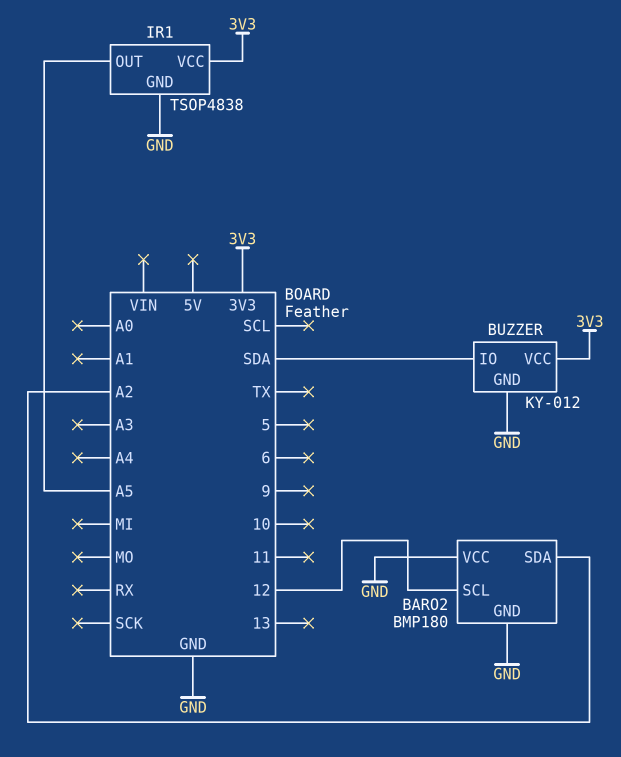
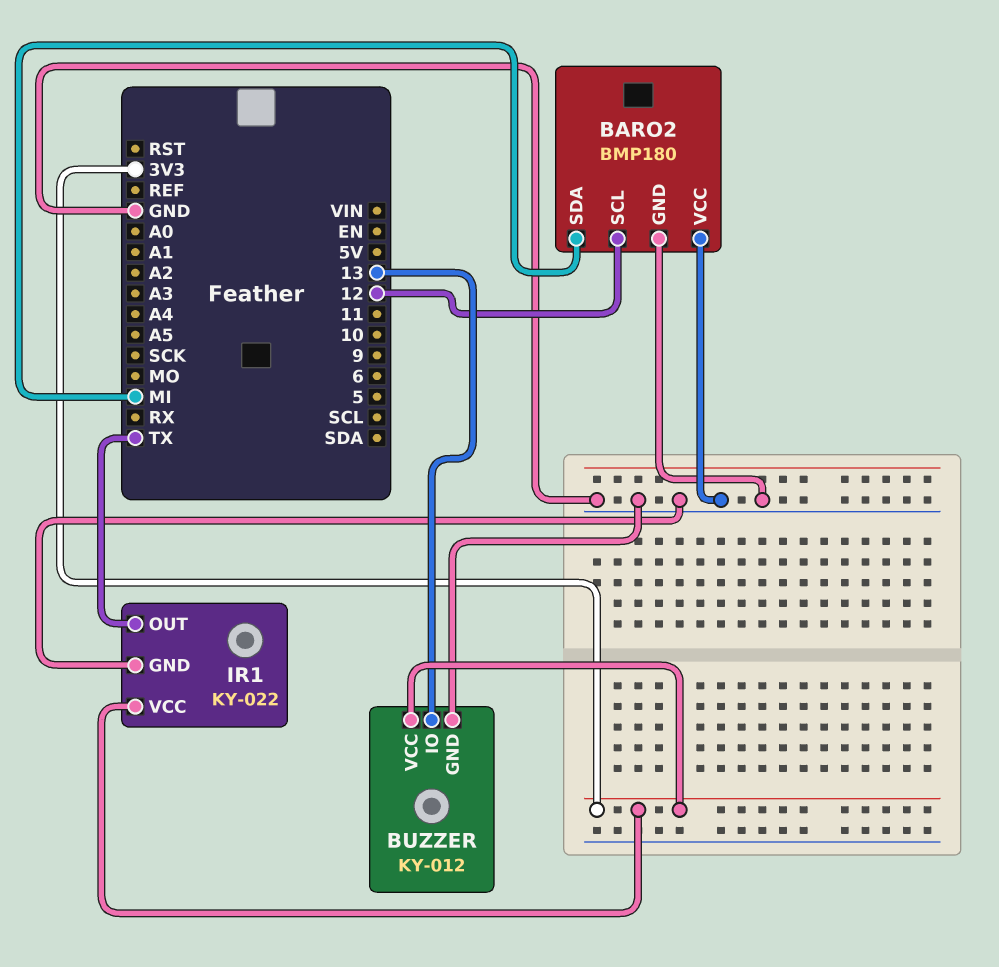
BARO2 pin SDA: A2 -> MI
BUZZER pin IO: SDA -> 13
IR1: TSOP4838 -> KY-022
IR1 pin OUT: A5 -> TX

